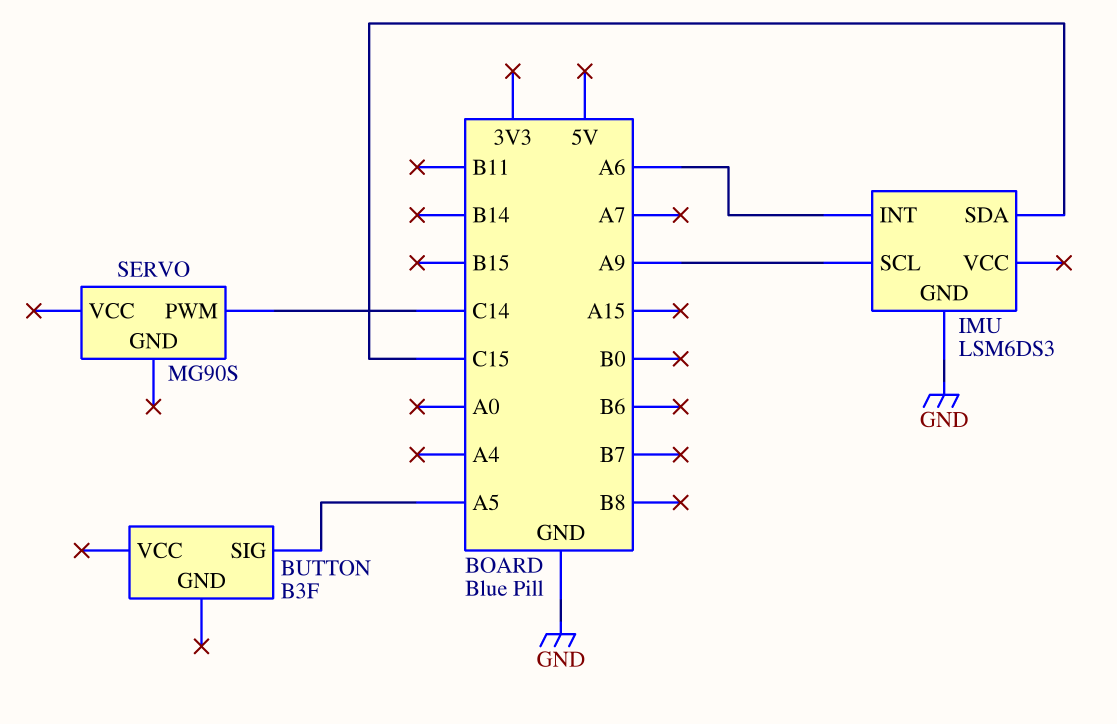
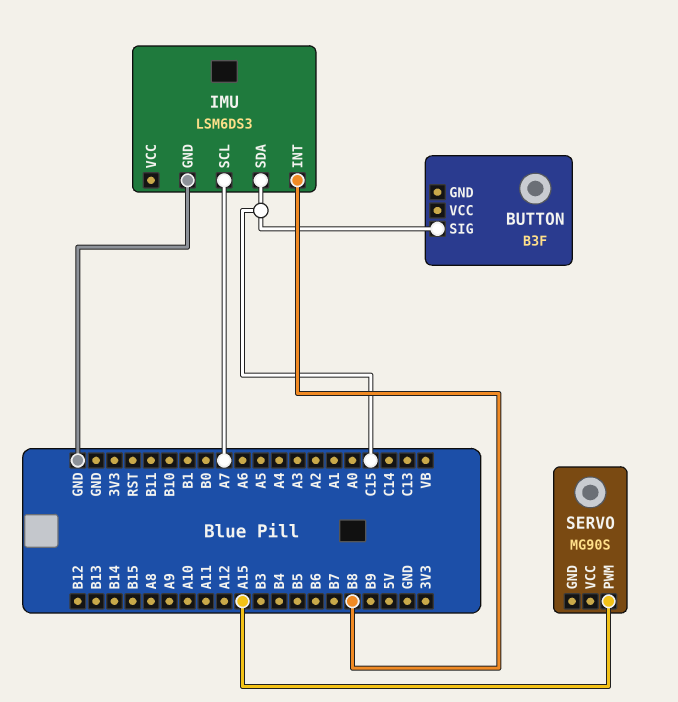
BUTTON pin SIG: A5 -> C15
IMU pin INT: A6 -> B8
IMU pin SCL: A9 -> A7
SERVO pin PWM: C14 -> A15

